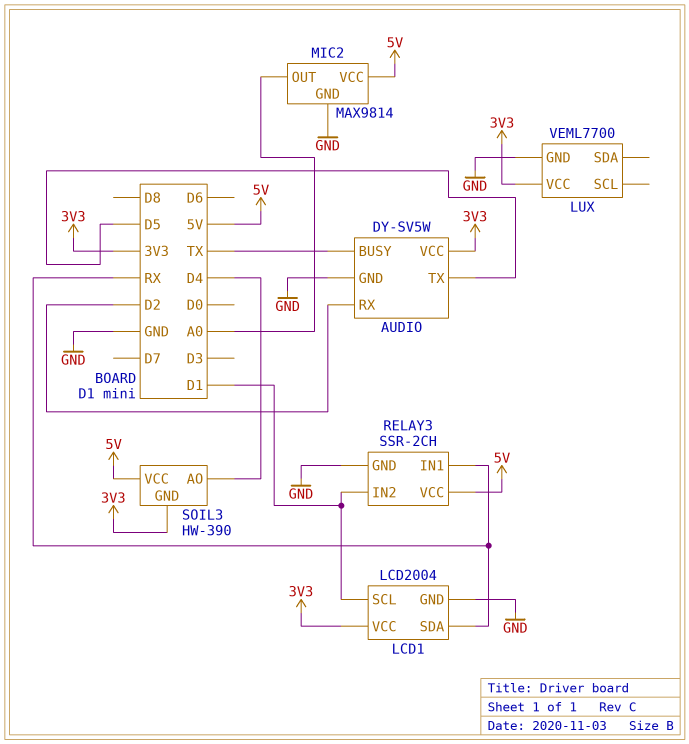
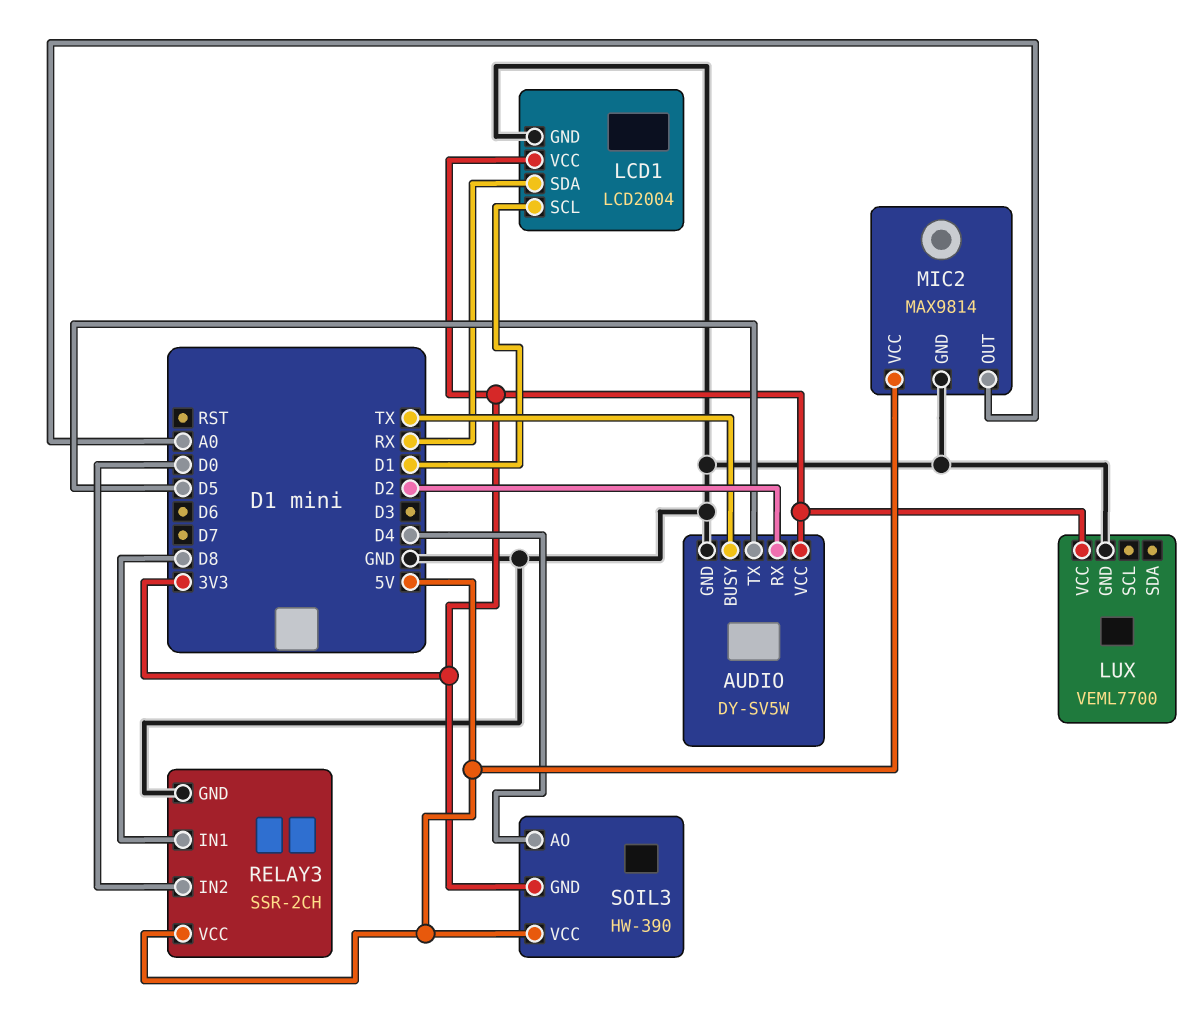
RELAY3 pin IN1: RX -> D8
RELAY3 pin IN2: D1 -> D0

